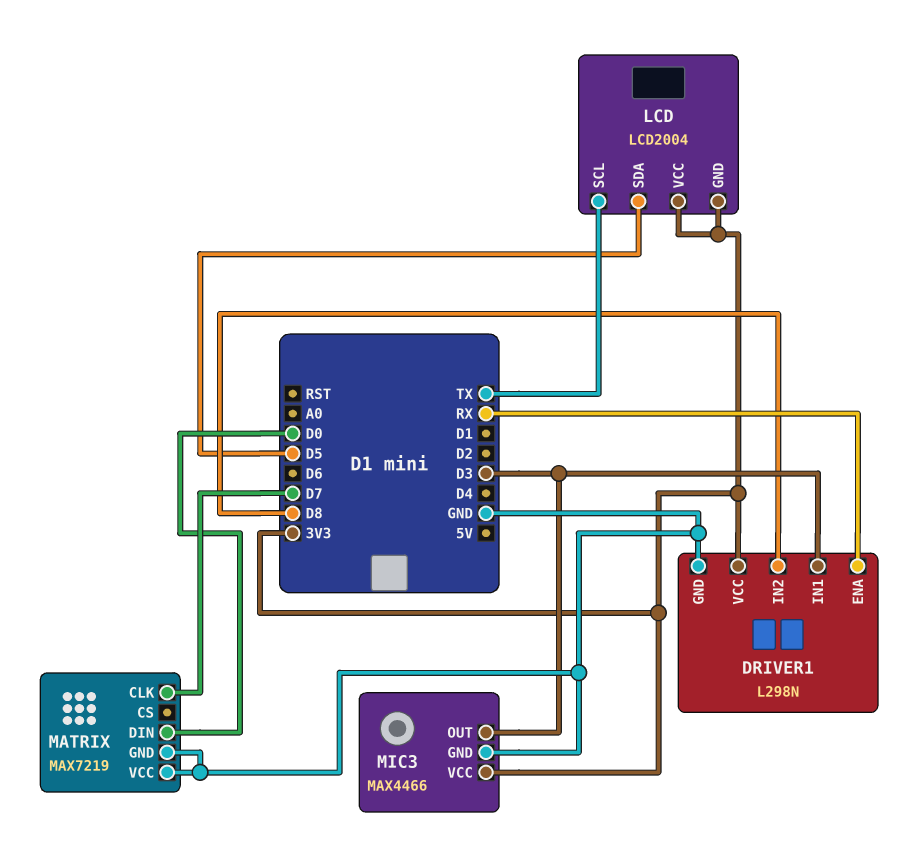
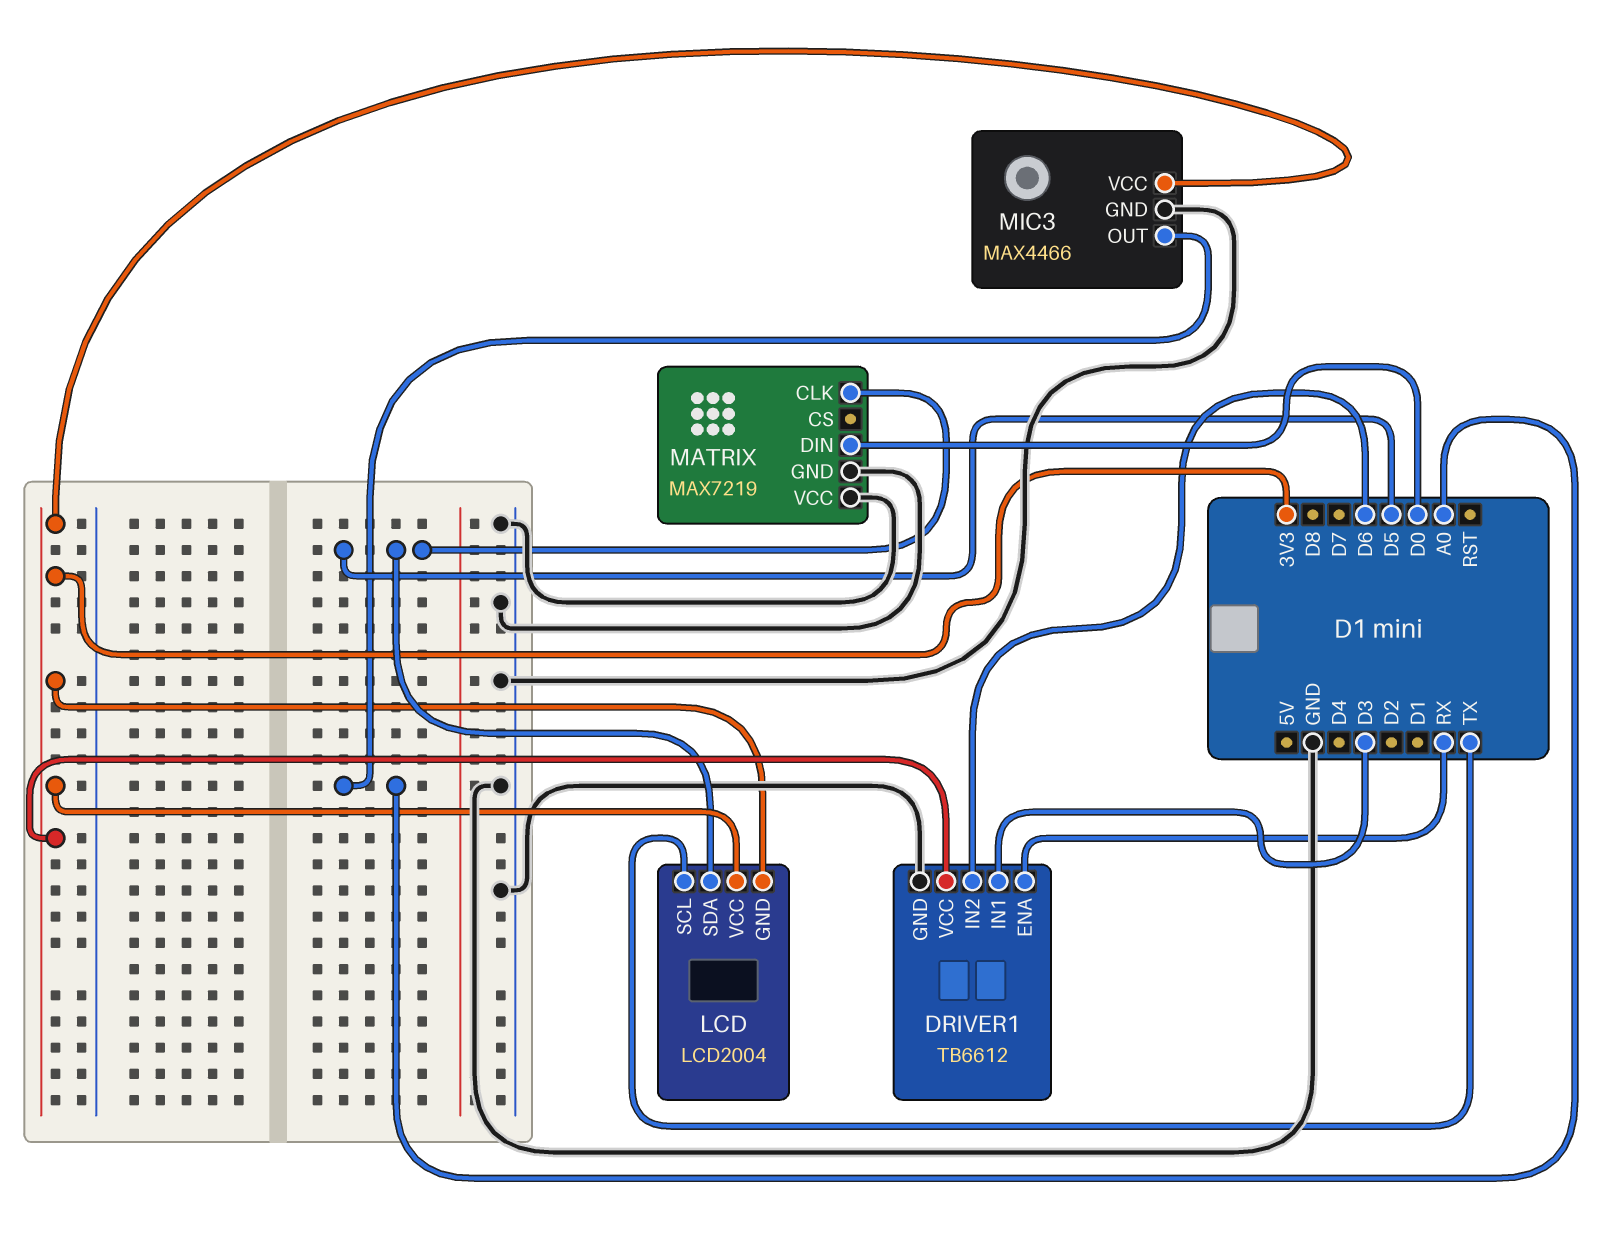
DRIVER1: L298N -> TB6612
DRIVER1 pin IN2: D8 -> D6
MATRIX pin CLK: D7 -> D5
MIC3 pin OUT: D3 -> A0

